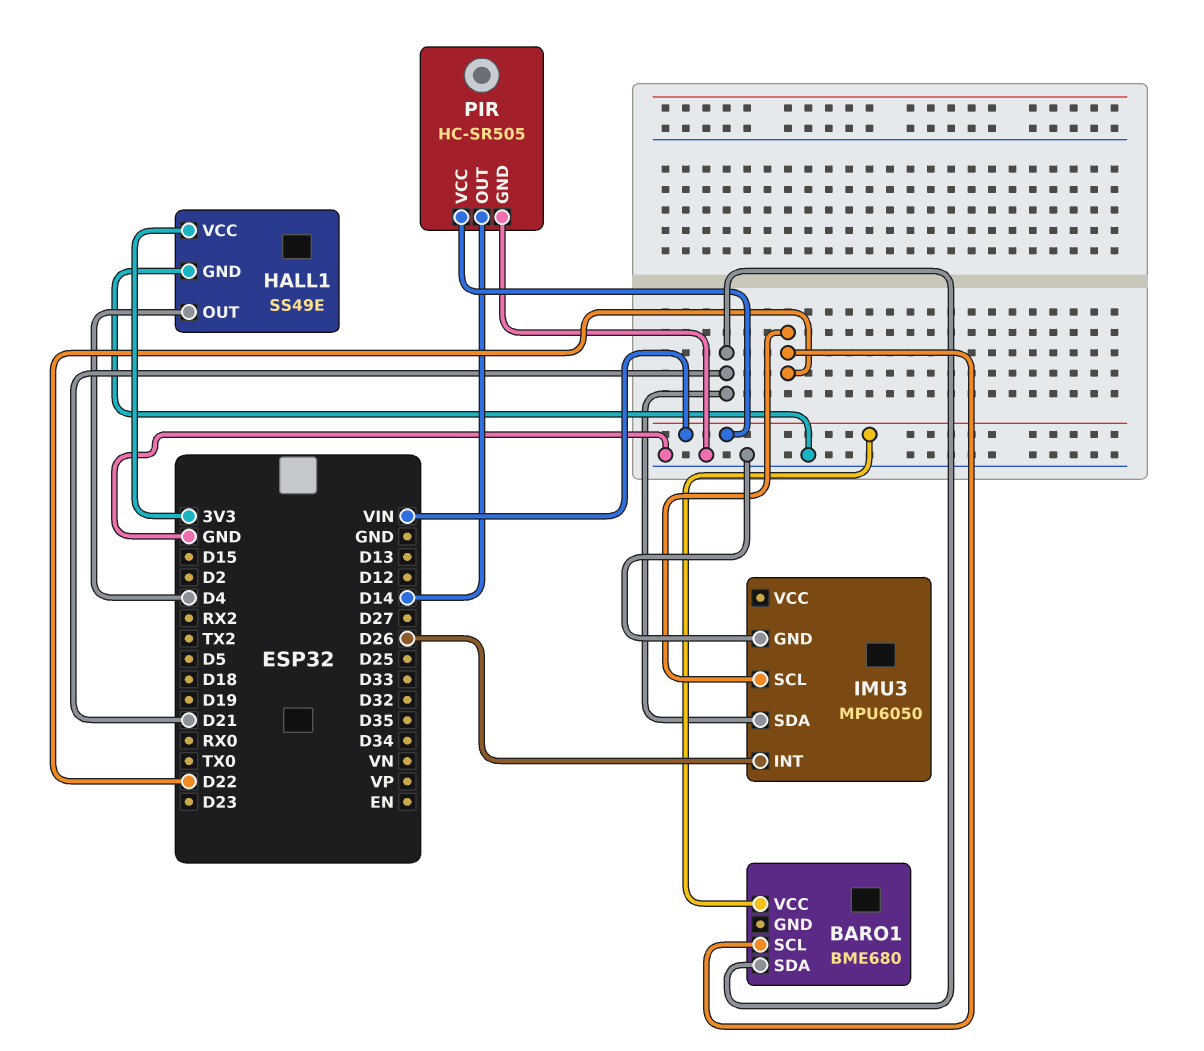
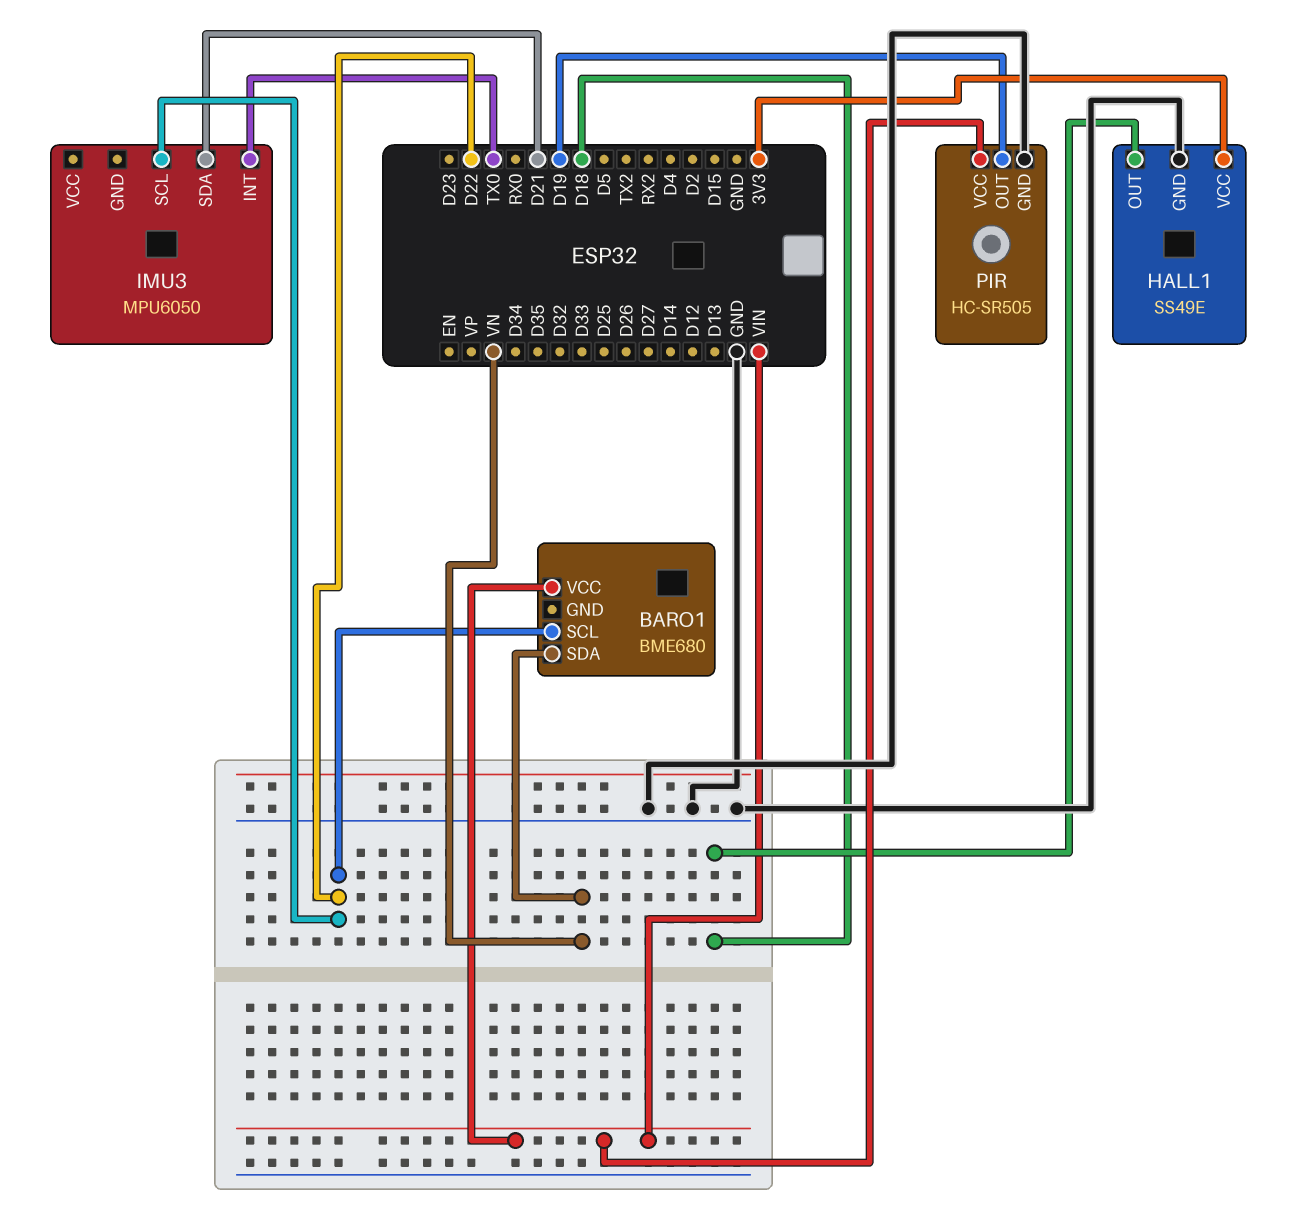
BARO1 pin SDA: D21 -> VN
HALL1 pin OUT: D4 -> D18
IMU3 pin GND: GND -> none
IMU3 pin INT: D26 -> TX0
PIR pin OUT: D14 -> D19

